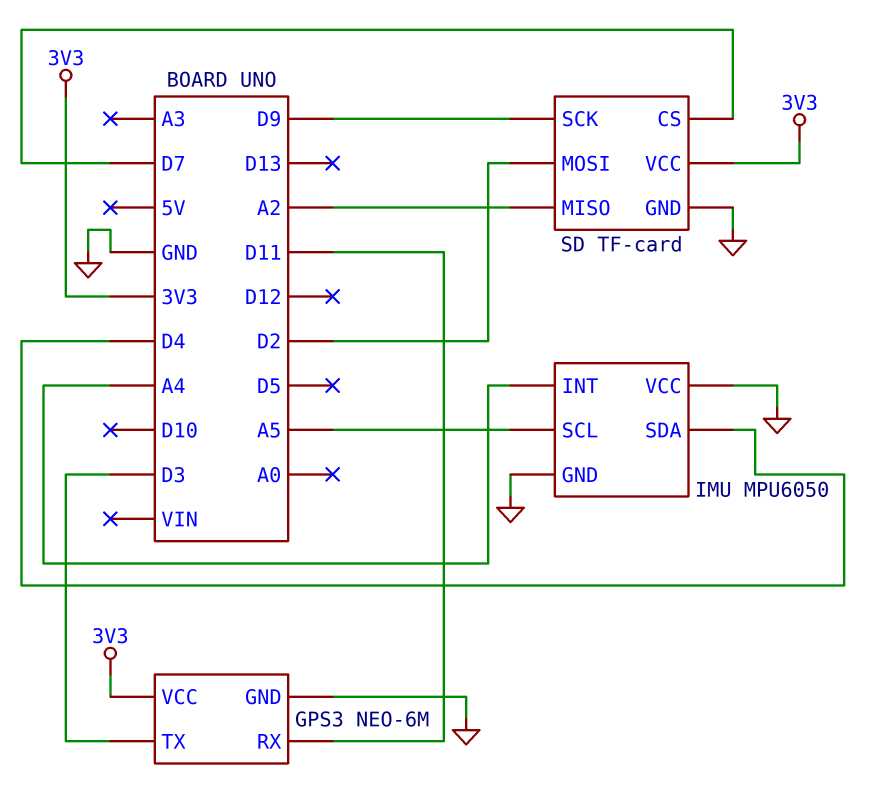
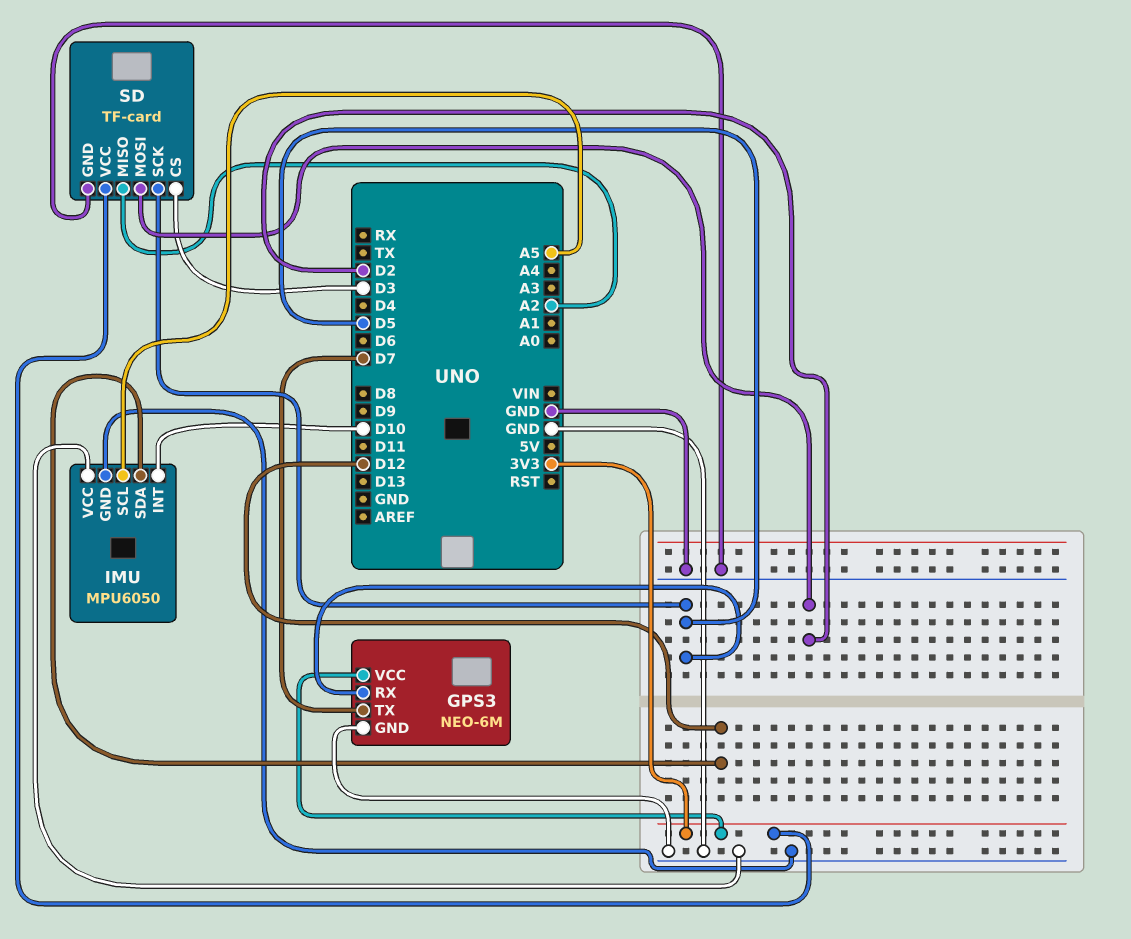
GPS3 pin RX: D11 -> D5
GPS3 pin TX: D3 -> D7
IMU pin INT: A4 -> D10
IMU pin SDA: D4 -> D12
SD pin CS: D7 -> D3
SD pin SCK: D9 -> D5

